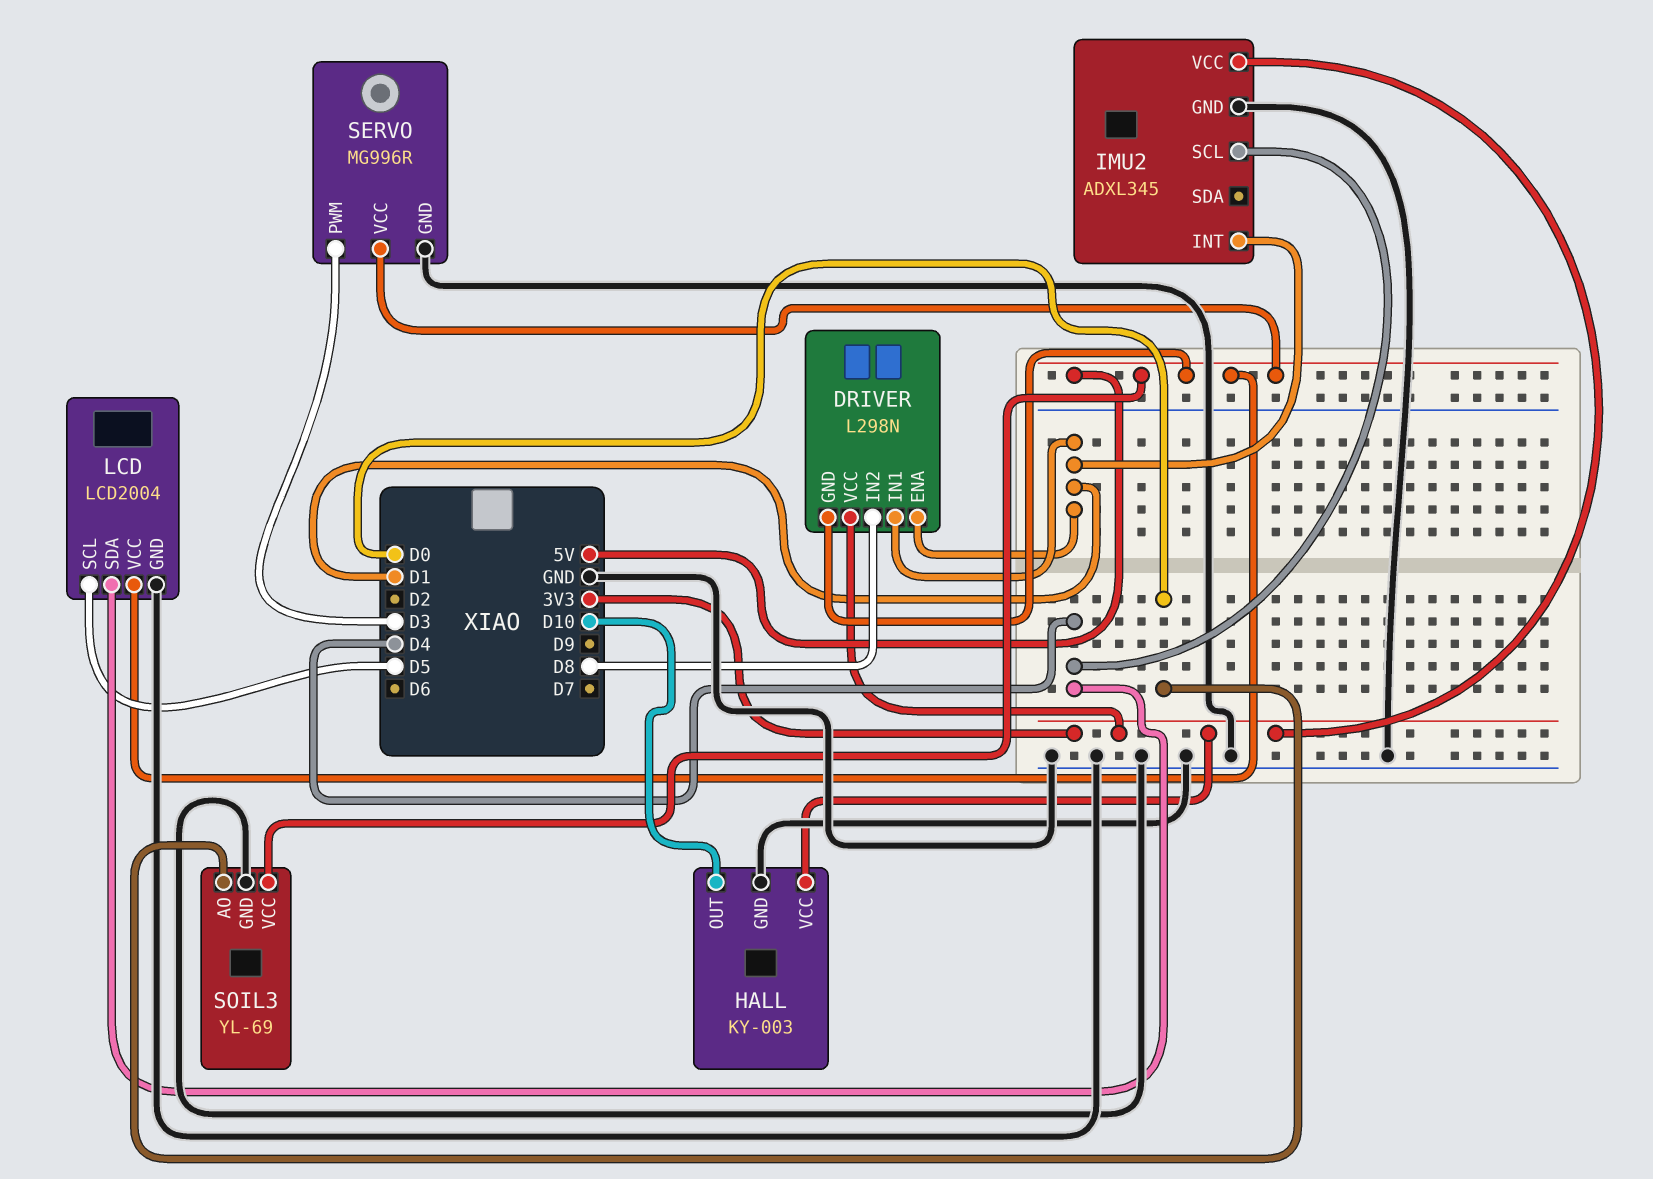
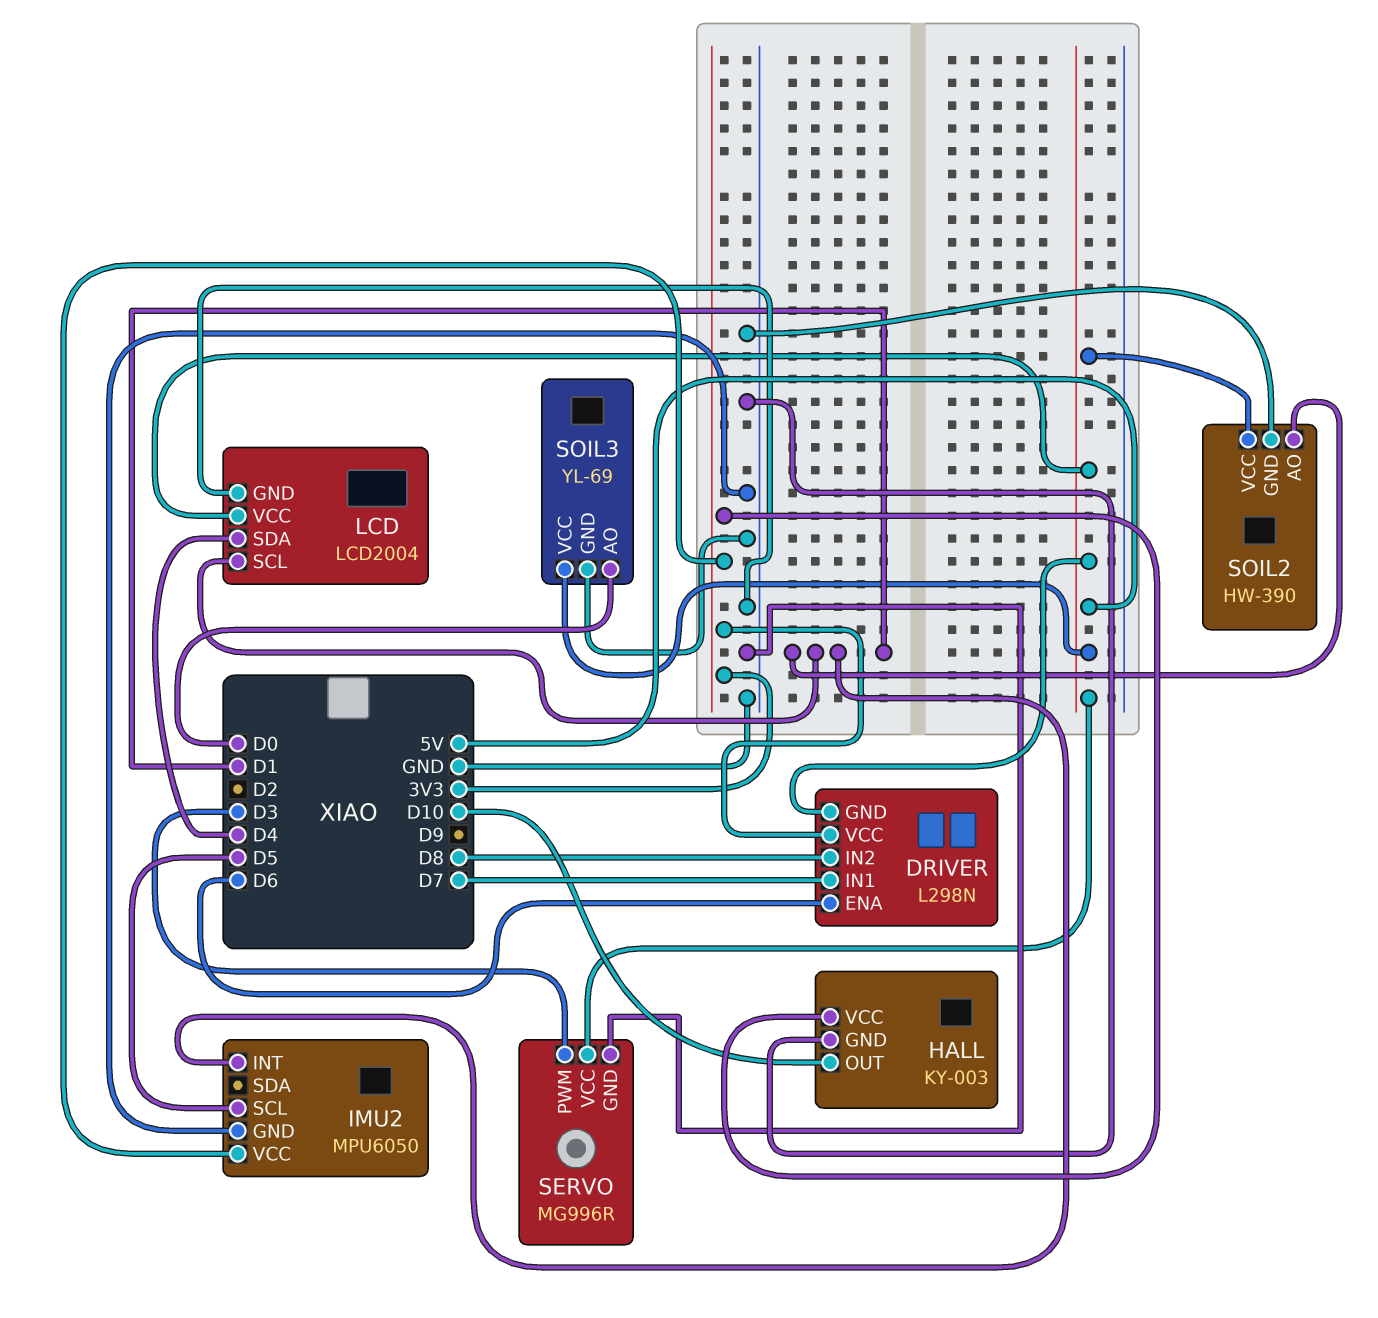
DRIVER pin ENA: D1 -> D6
DRIVER pin IN1: D1 -> D7
IMU2: ADXL345 -> MPU6050
IMU2 pin SCL: D4 -> D5
LCD pin SCL: D5 -> D1
SOIL2: none -> HW-390
SOIL2 pin AO: none -> D1
SOIL2 pin GND: none -> GND
SOIL2 pin VCC: none -> 5V

